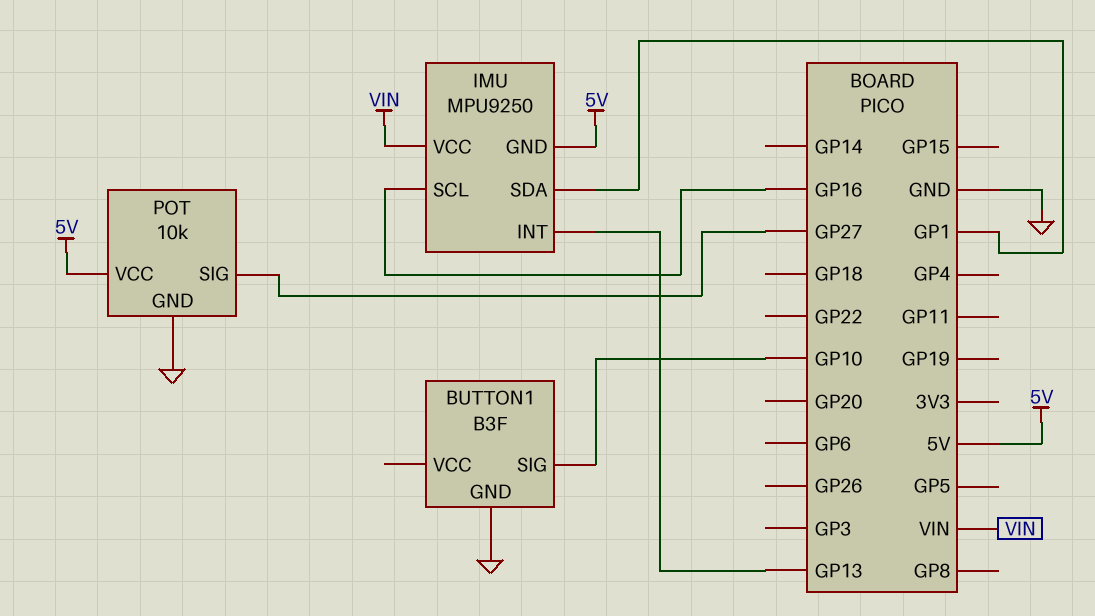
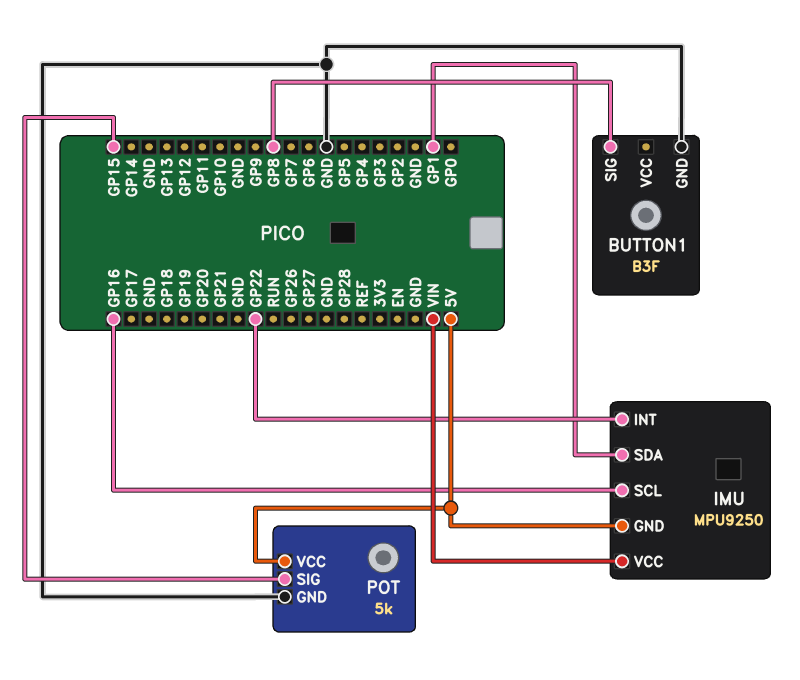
BUTTON1 pin SIG: GP10 -> GP8
IMU pin INT: GP13 -> GP22
POT: 10k -> 5k
POT pin SIG: GP27 -> GP15

